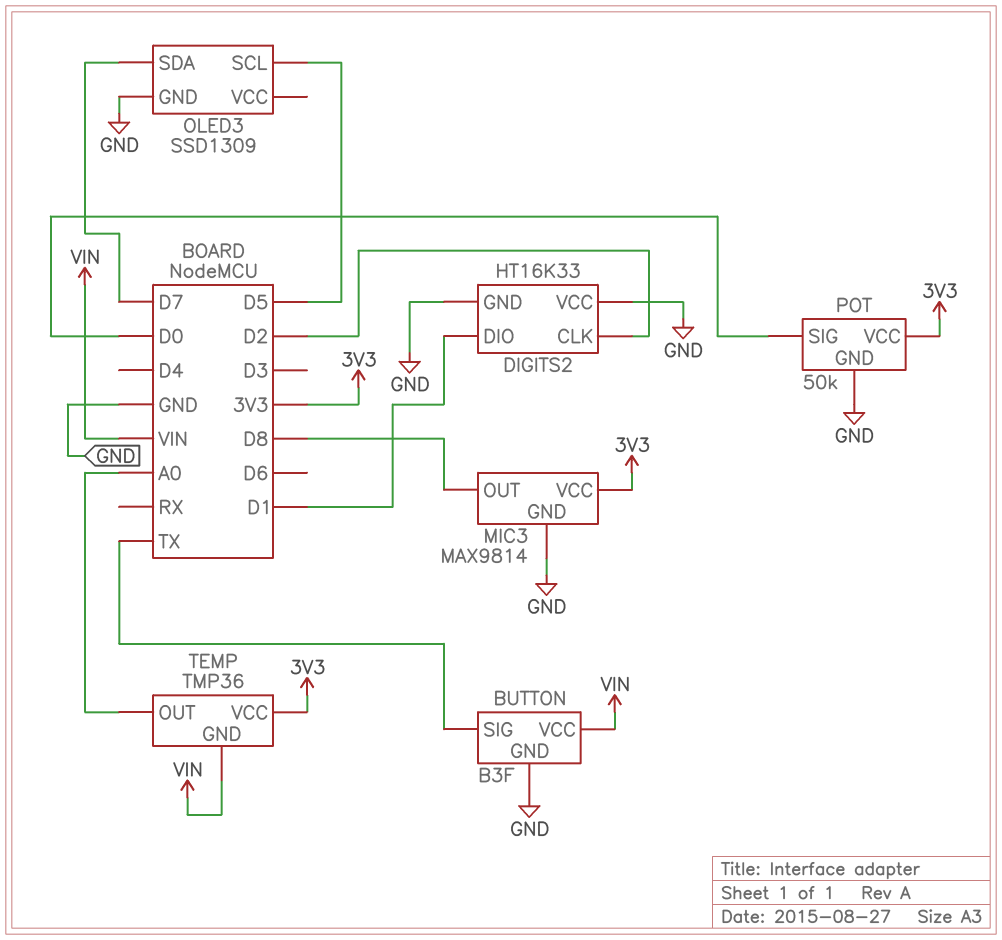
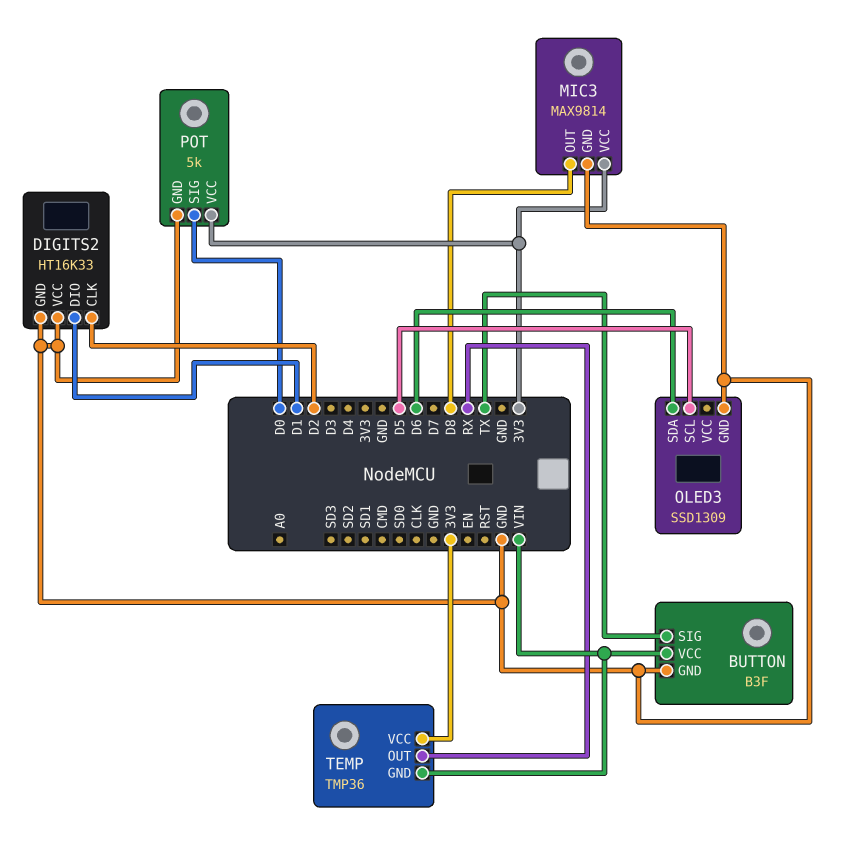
OLED3 pin SDA: D7 -> D6
POT: 50k -> 5k
TEMP pin OUT: A0 -> RX

